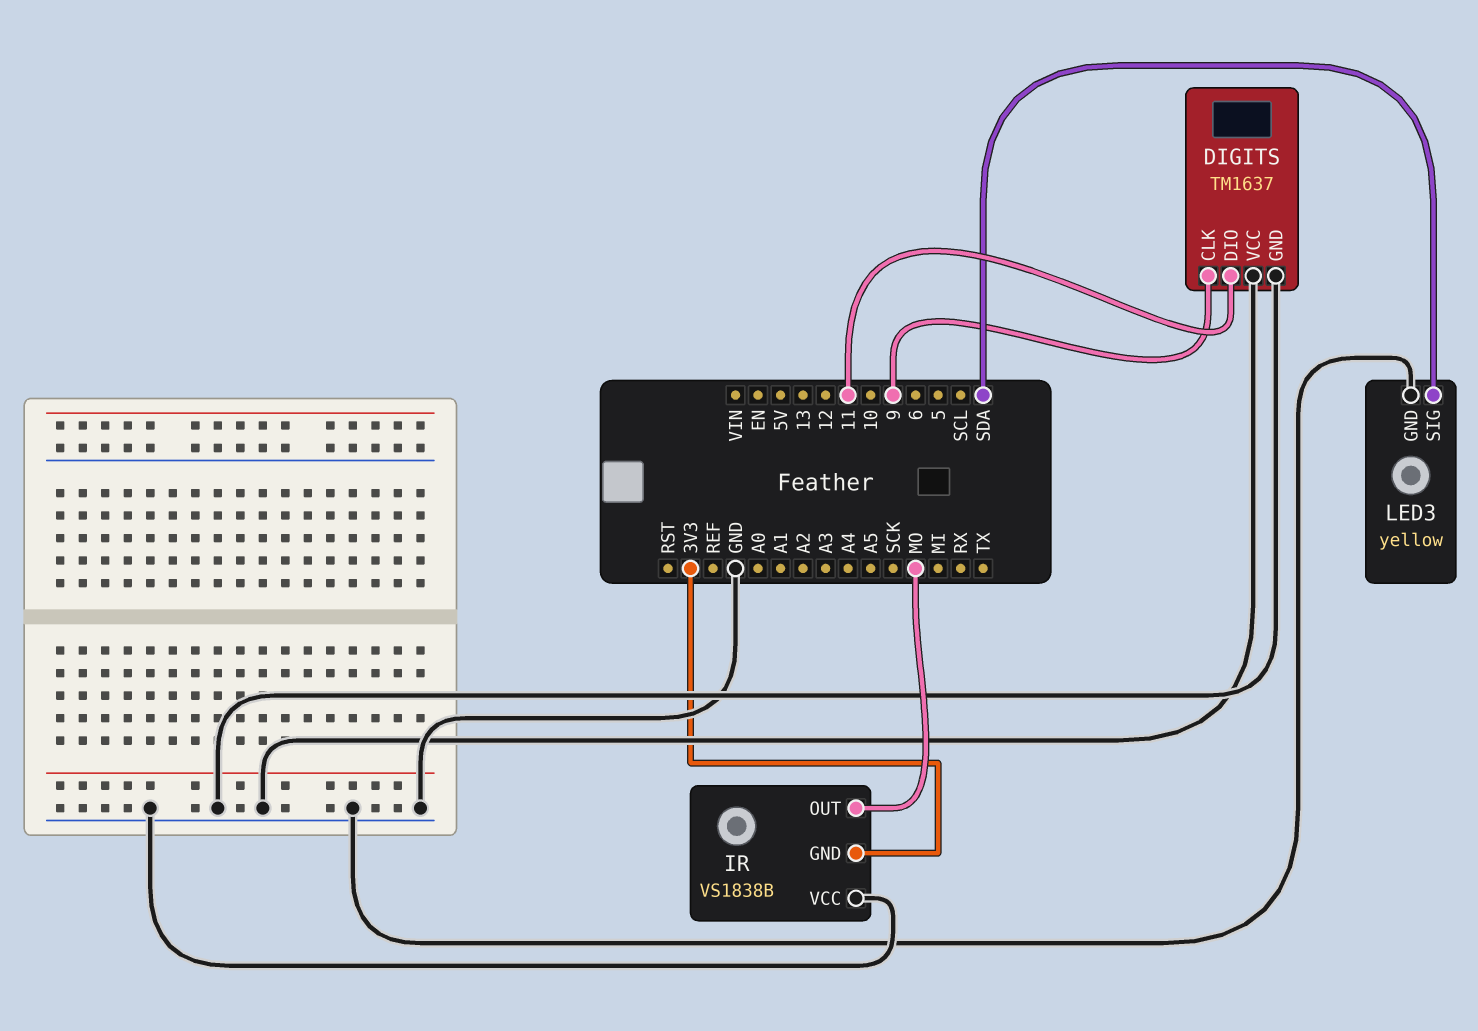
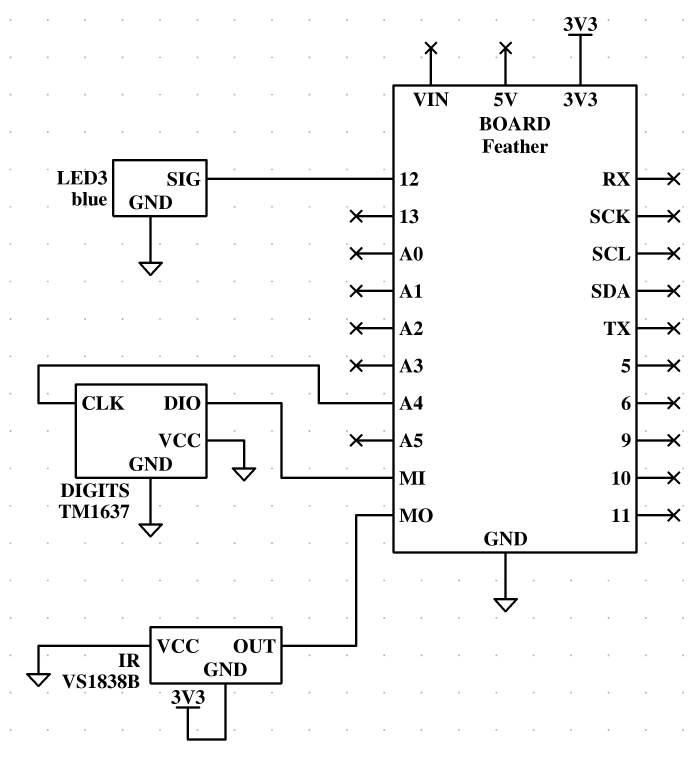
DIGITS pin CLK: 9 -> A4
DIGITS pin DIO: 11 -> MI
LED3: yellow -> blue
LED3 pin SIG: SDA -> 12

